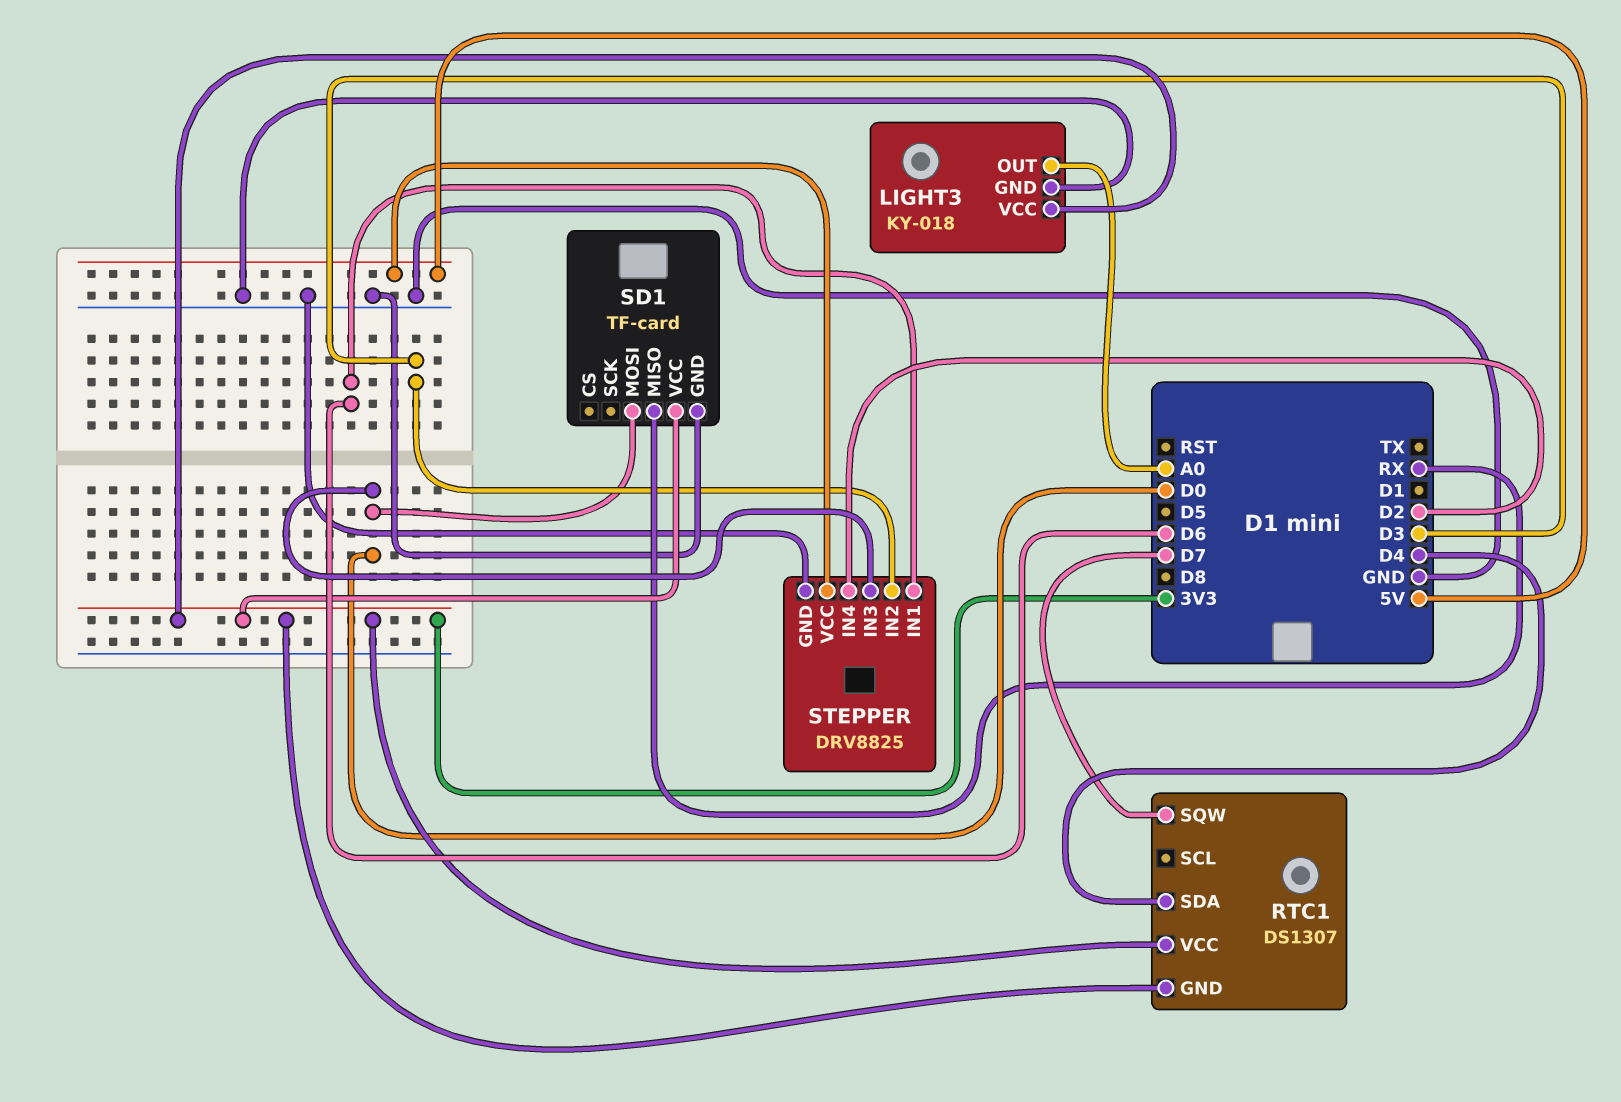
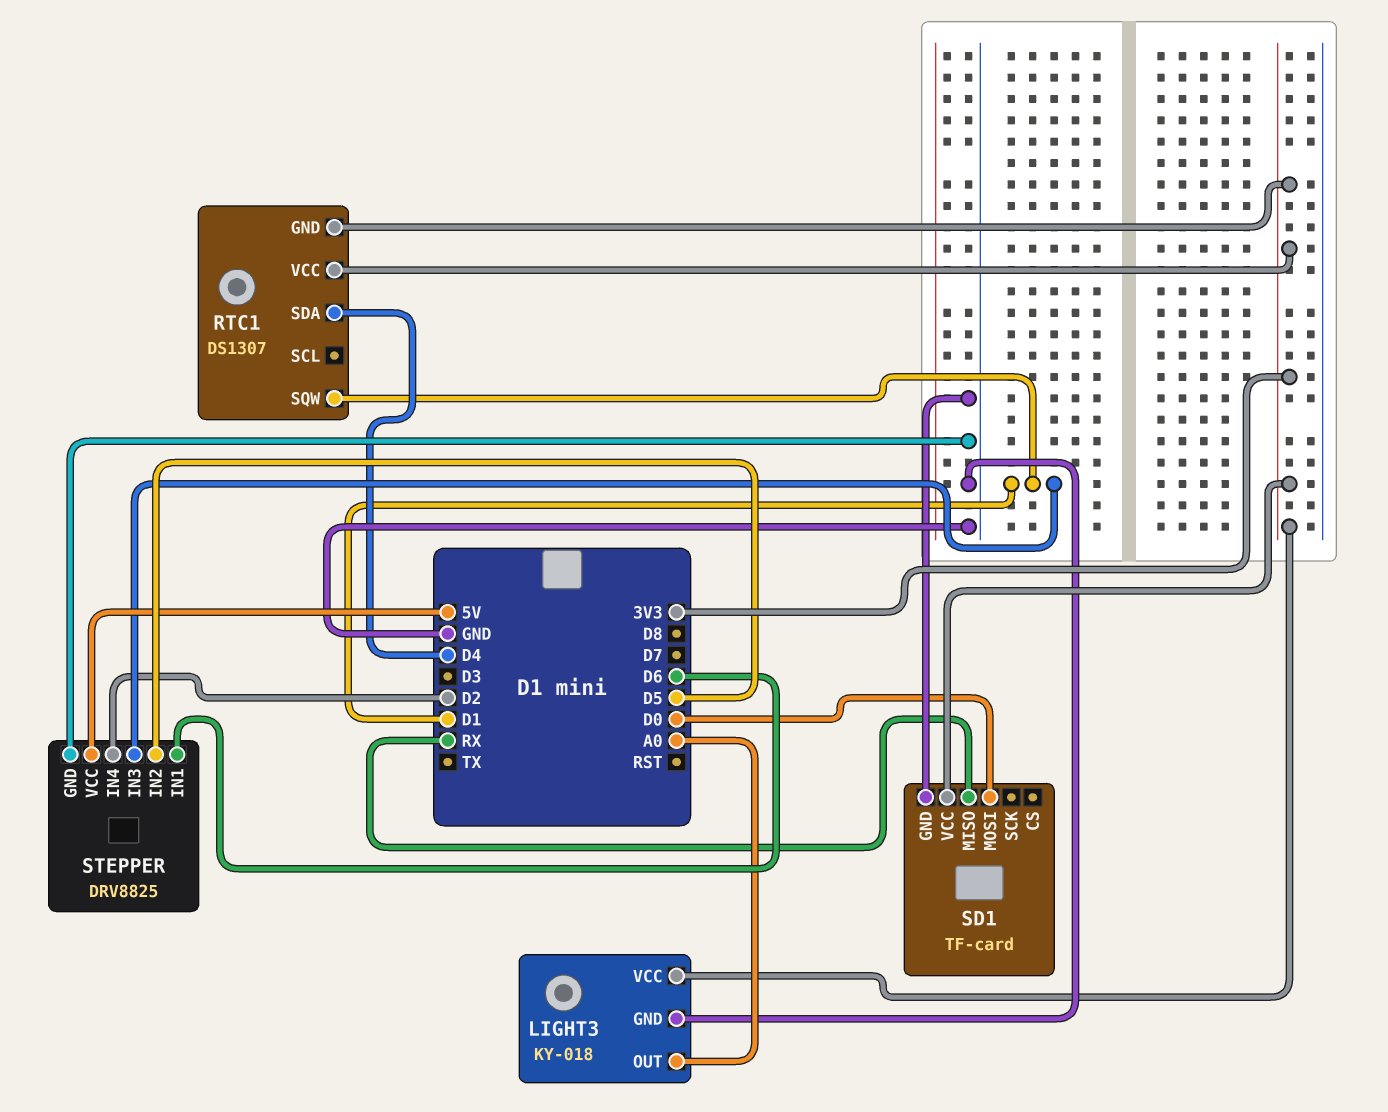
RTC1 pin SQW: D7 -> D1
STEPPER pin IN2: D3 -> D5
STEPPER pin IN3: D0 -> D1

